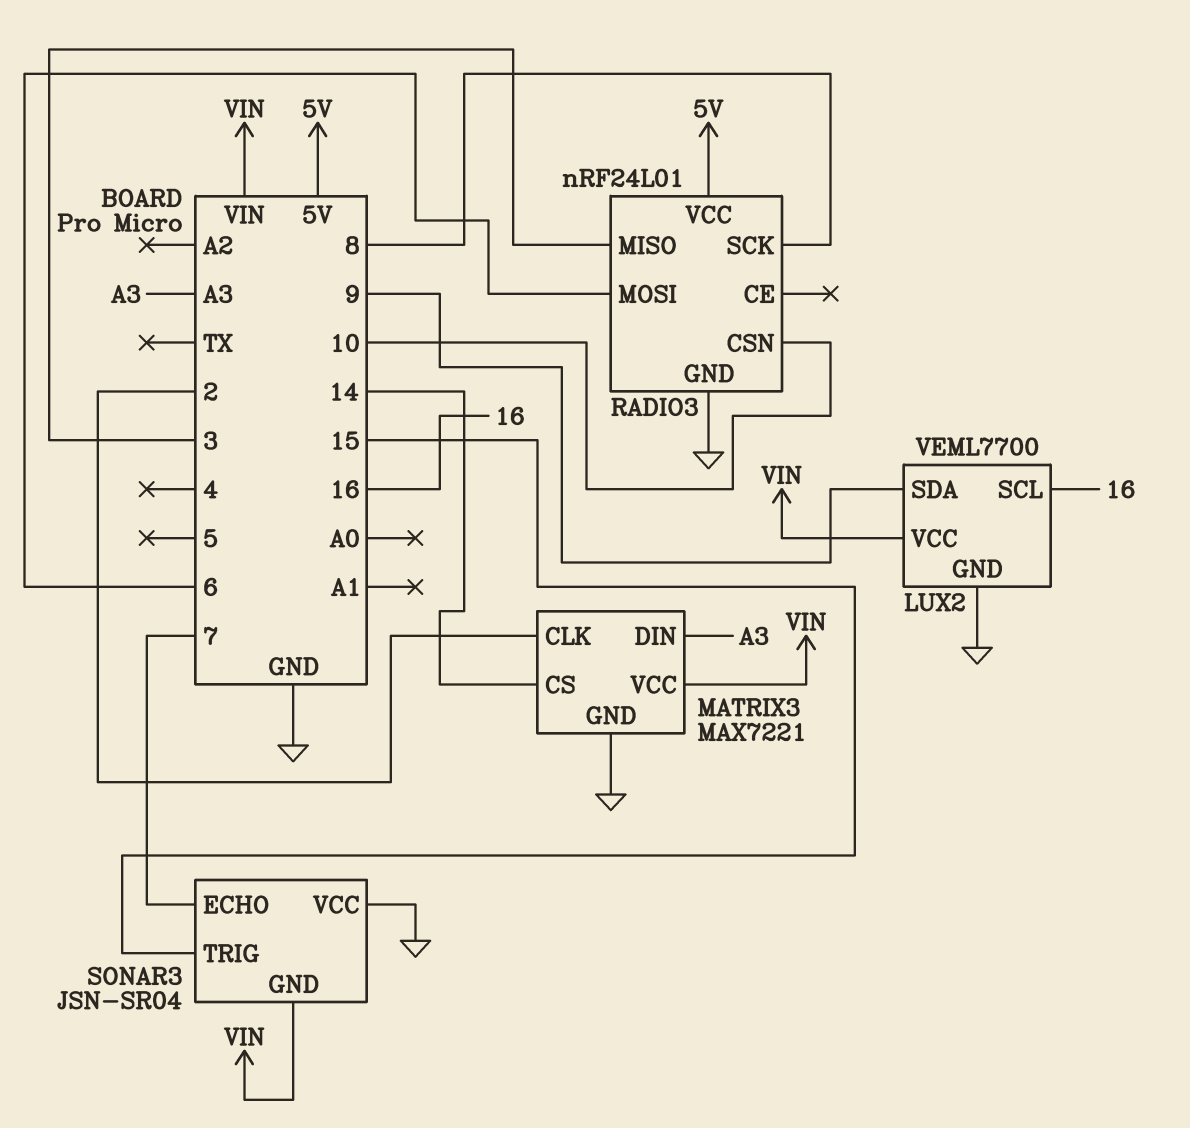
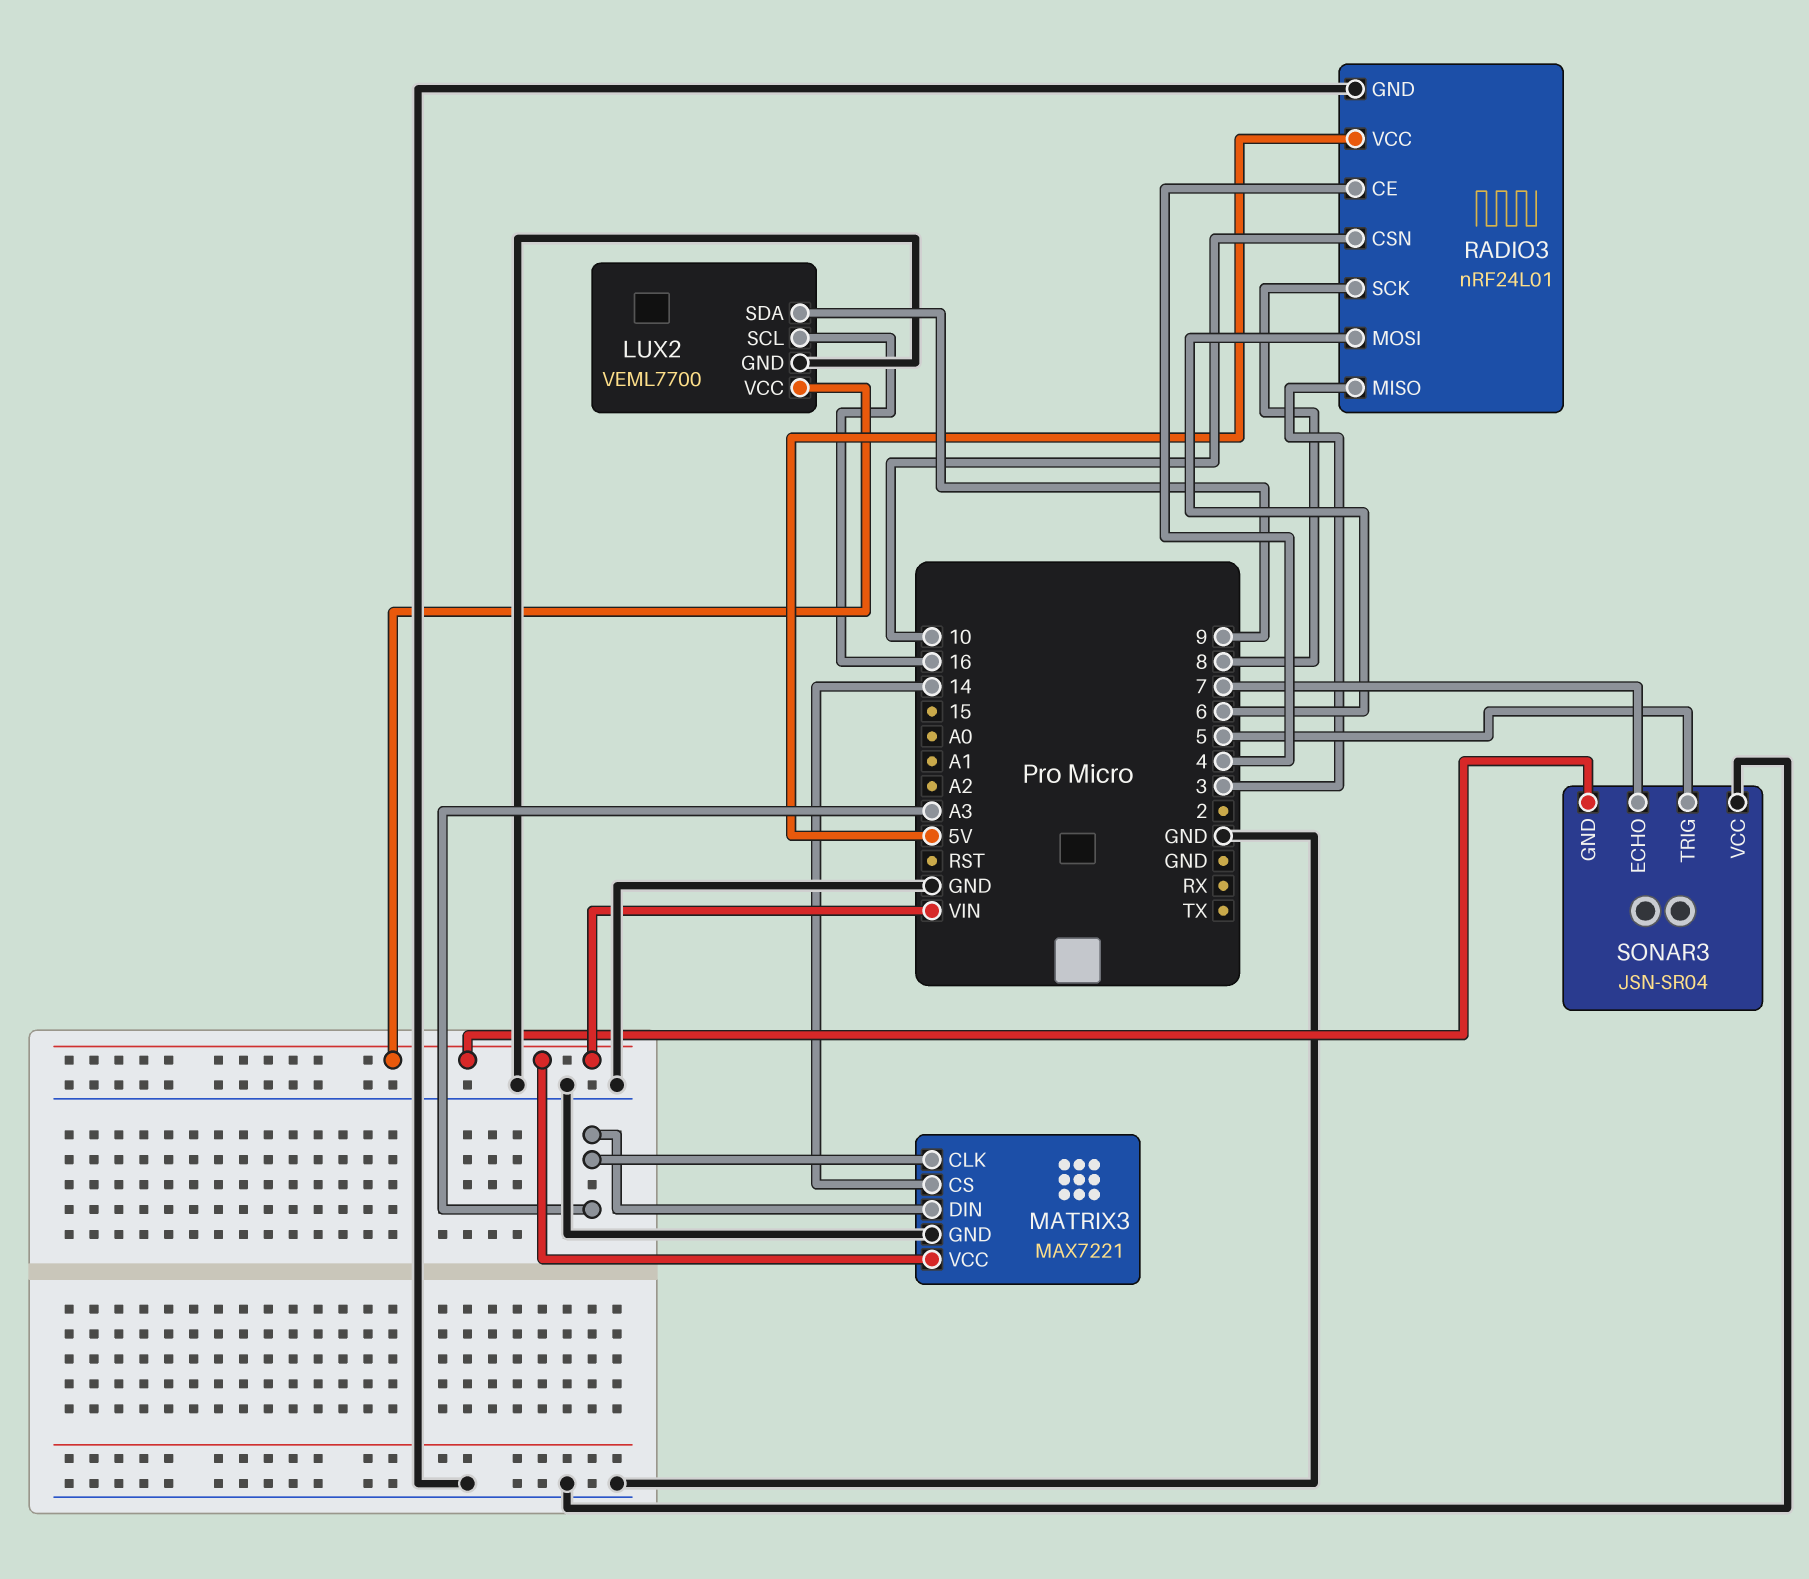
MATRIX3 pin CLK: 2 -> A3
RADIO3 pin CE: none -> 4
SONAR3 pin TRIG: 15 -> 5

